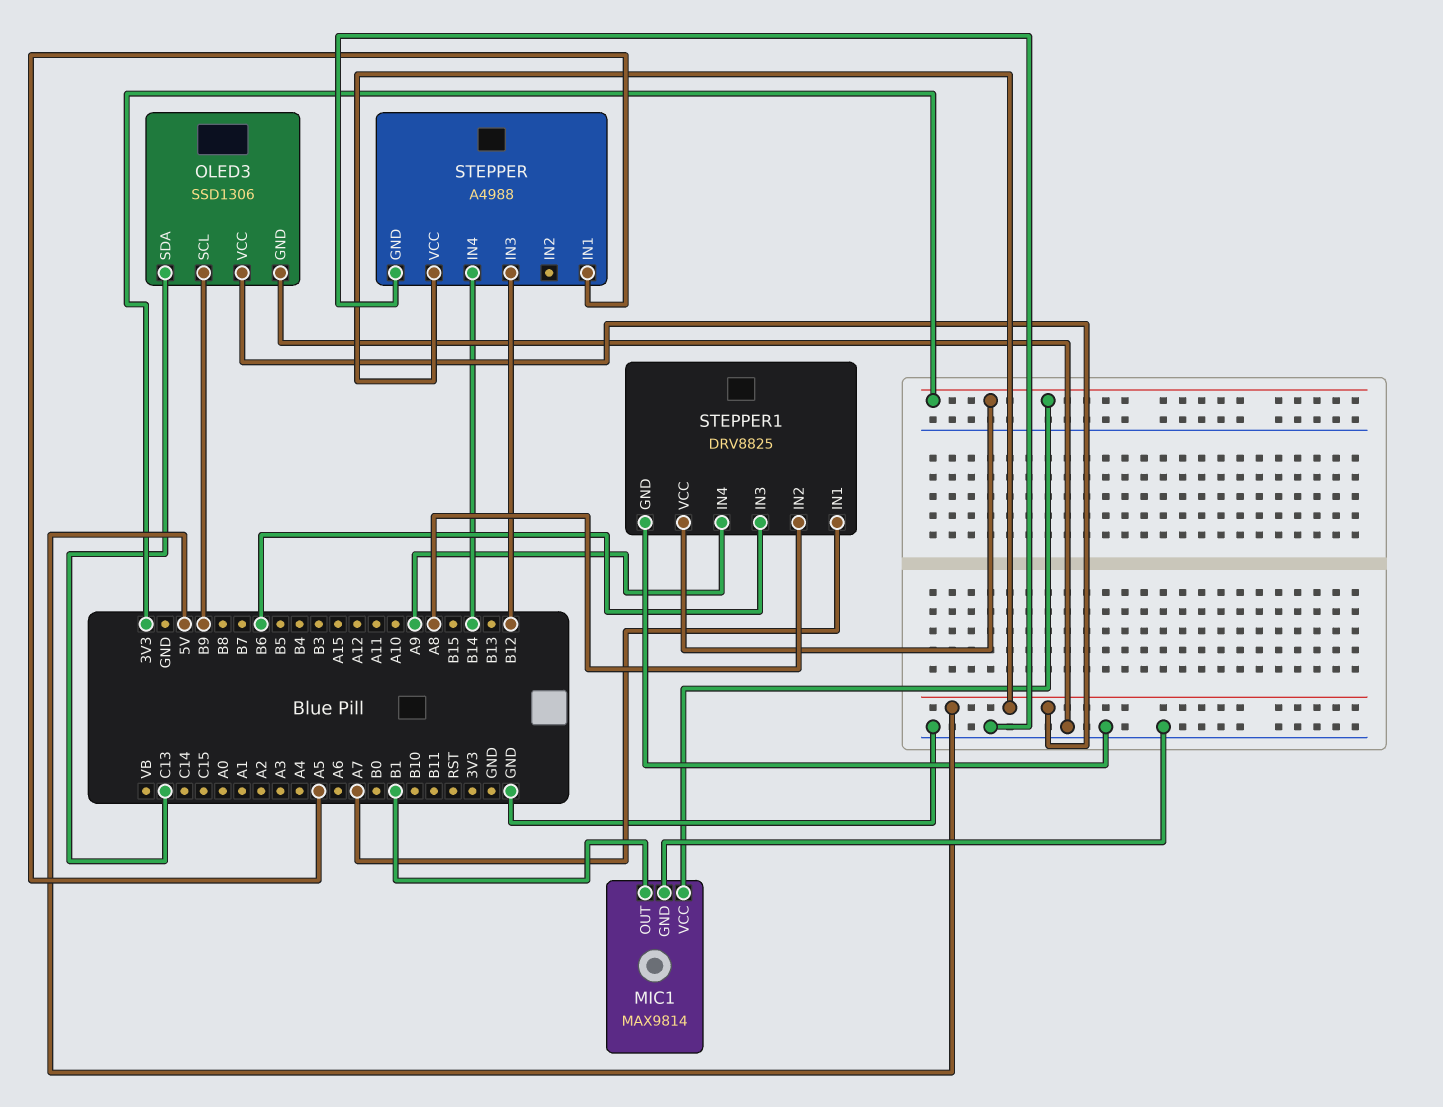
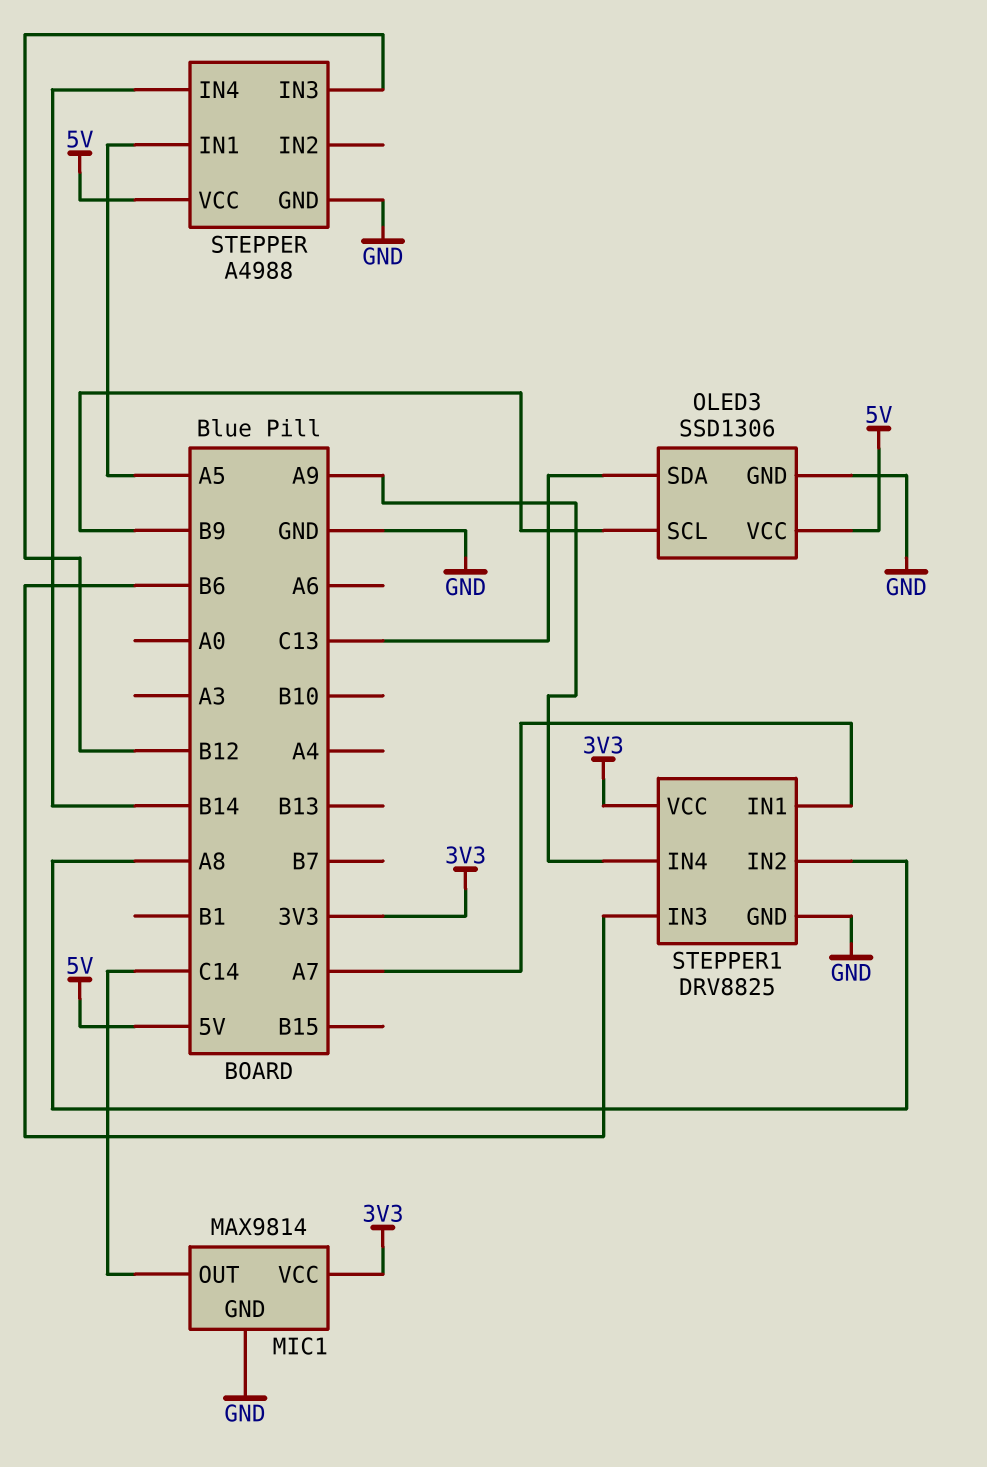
MIC1 pin OUT: B1 -> C14

